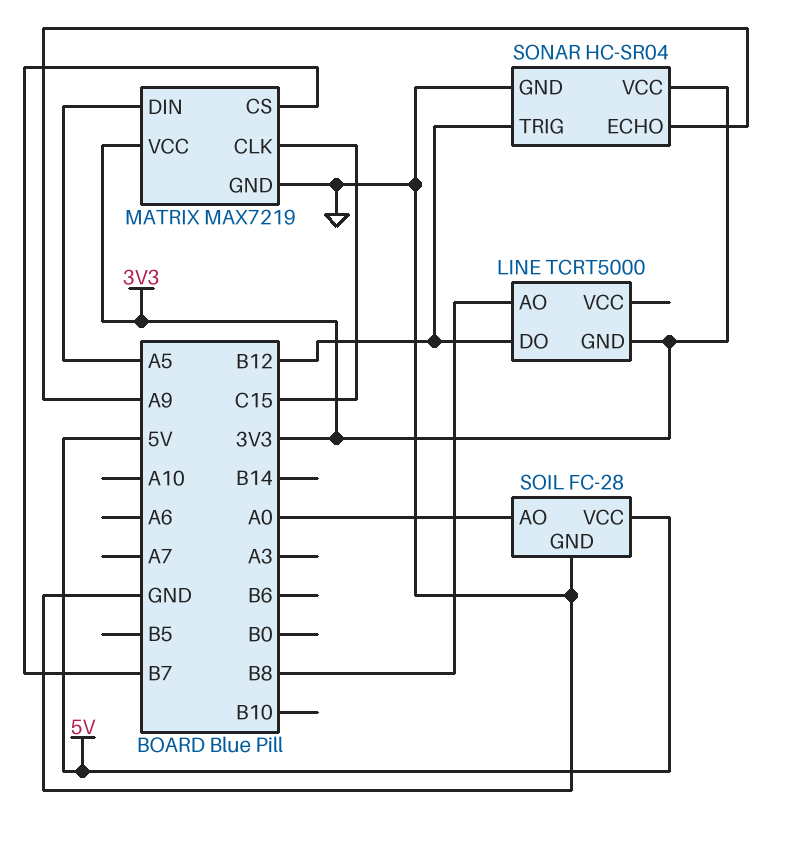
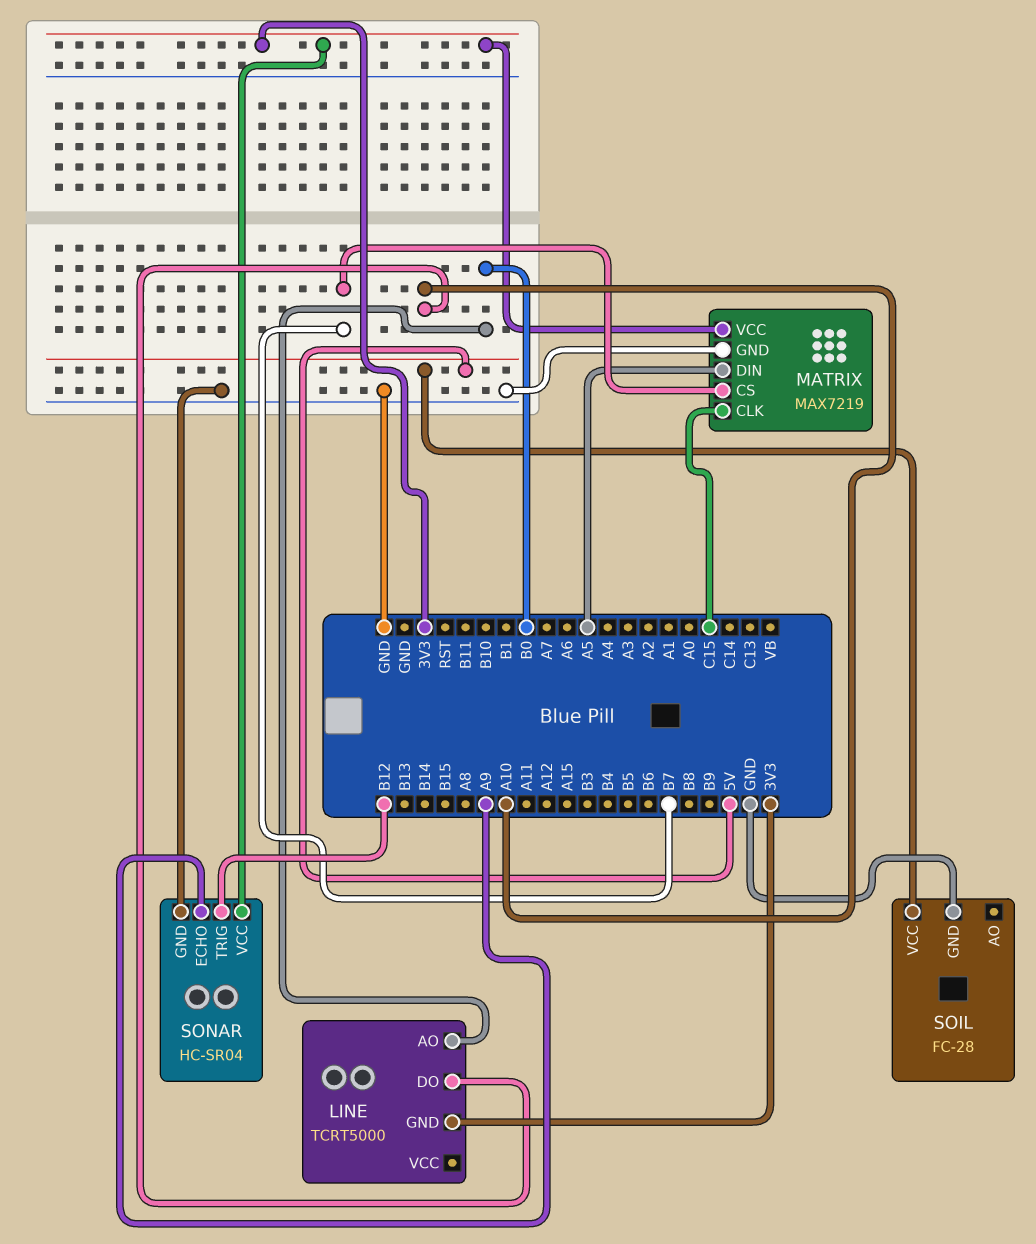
LINE pin AO: B8 -> B0
LINE pin DO: B12 -> A10
SOIL pin AO: A0 -> none

